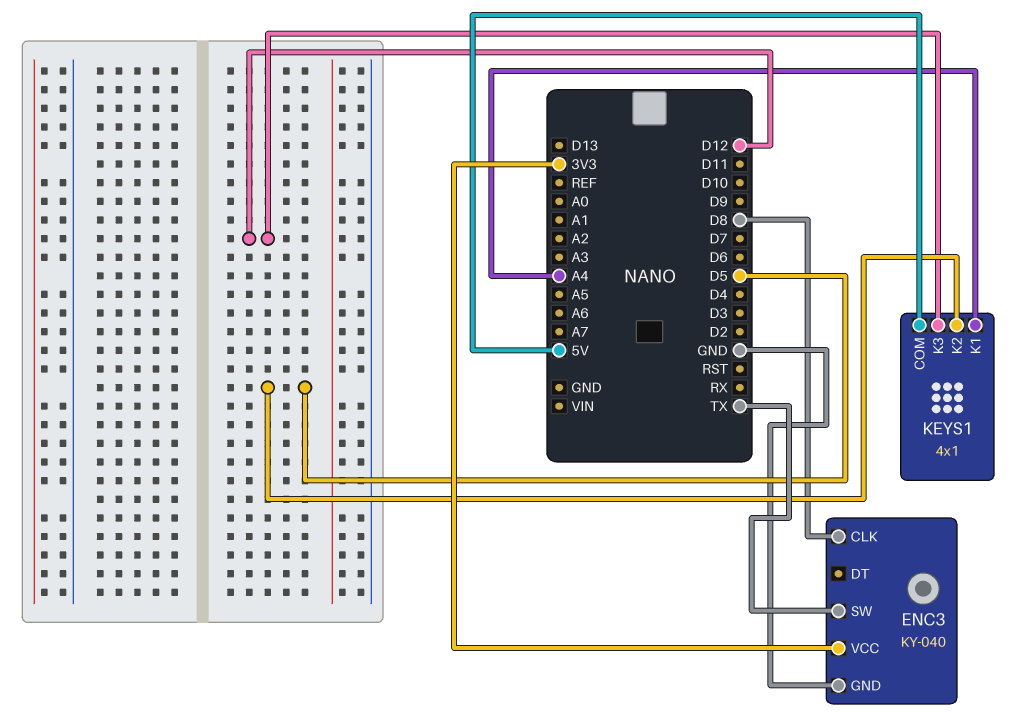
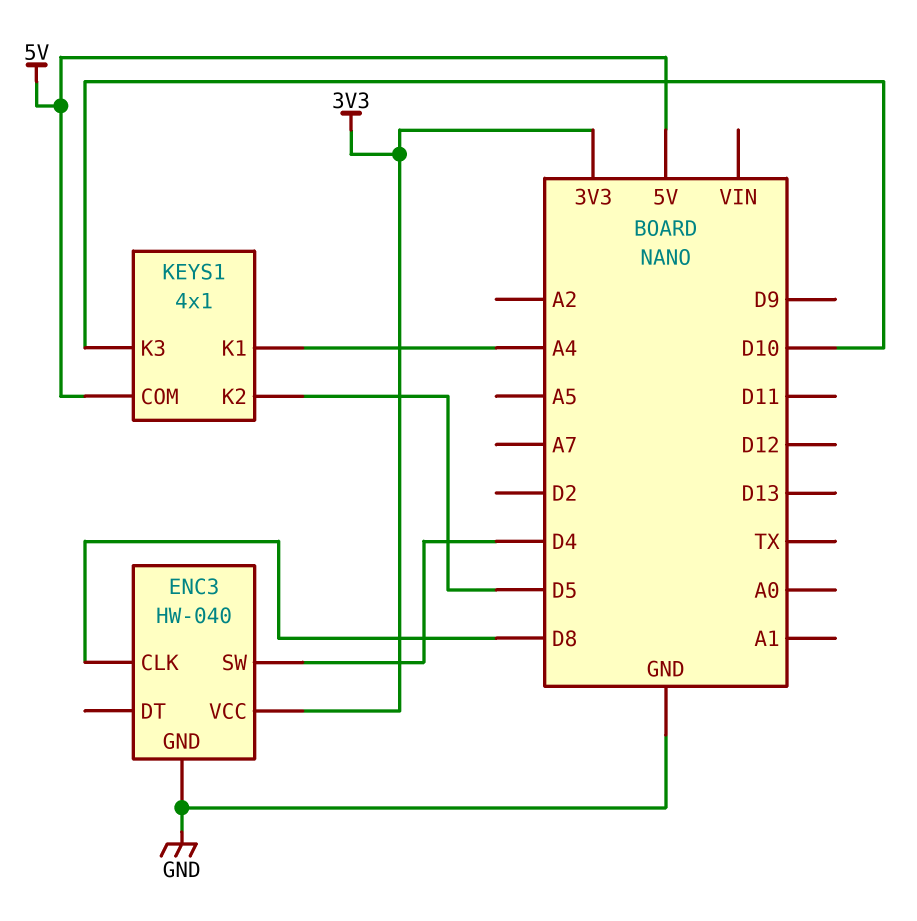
ENC3: KY-040 -> HW-040
ENC3 pin SW: TX -> D4
KEYS1 pin K3: D12 -> D10

